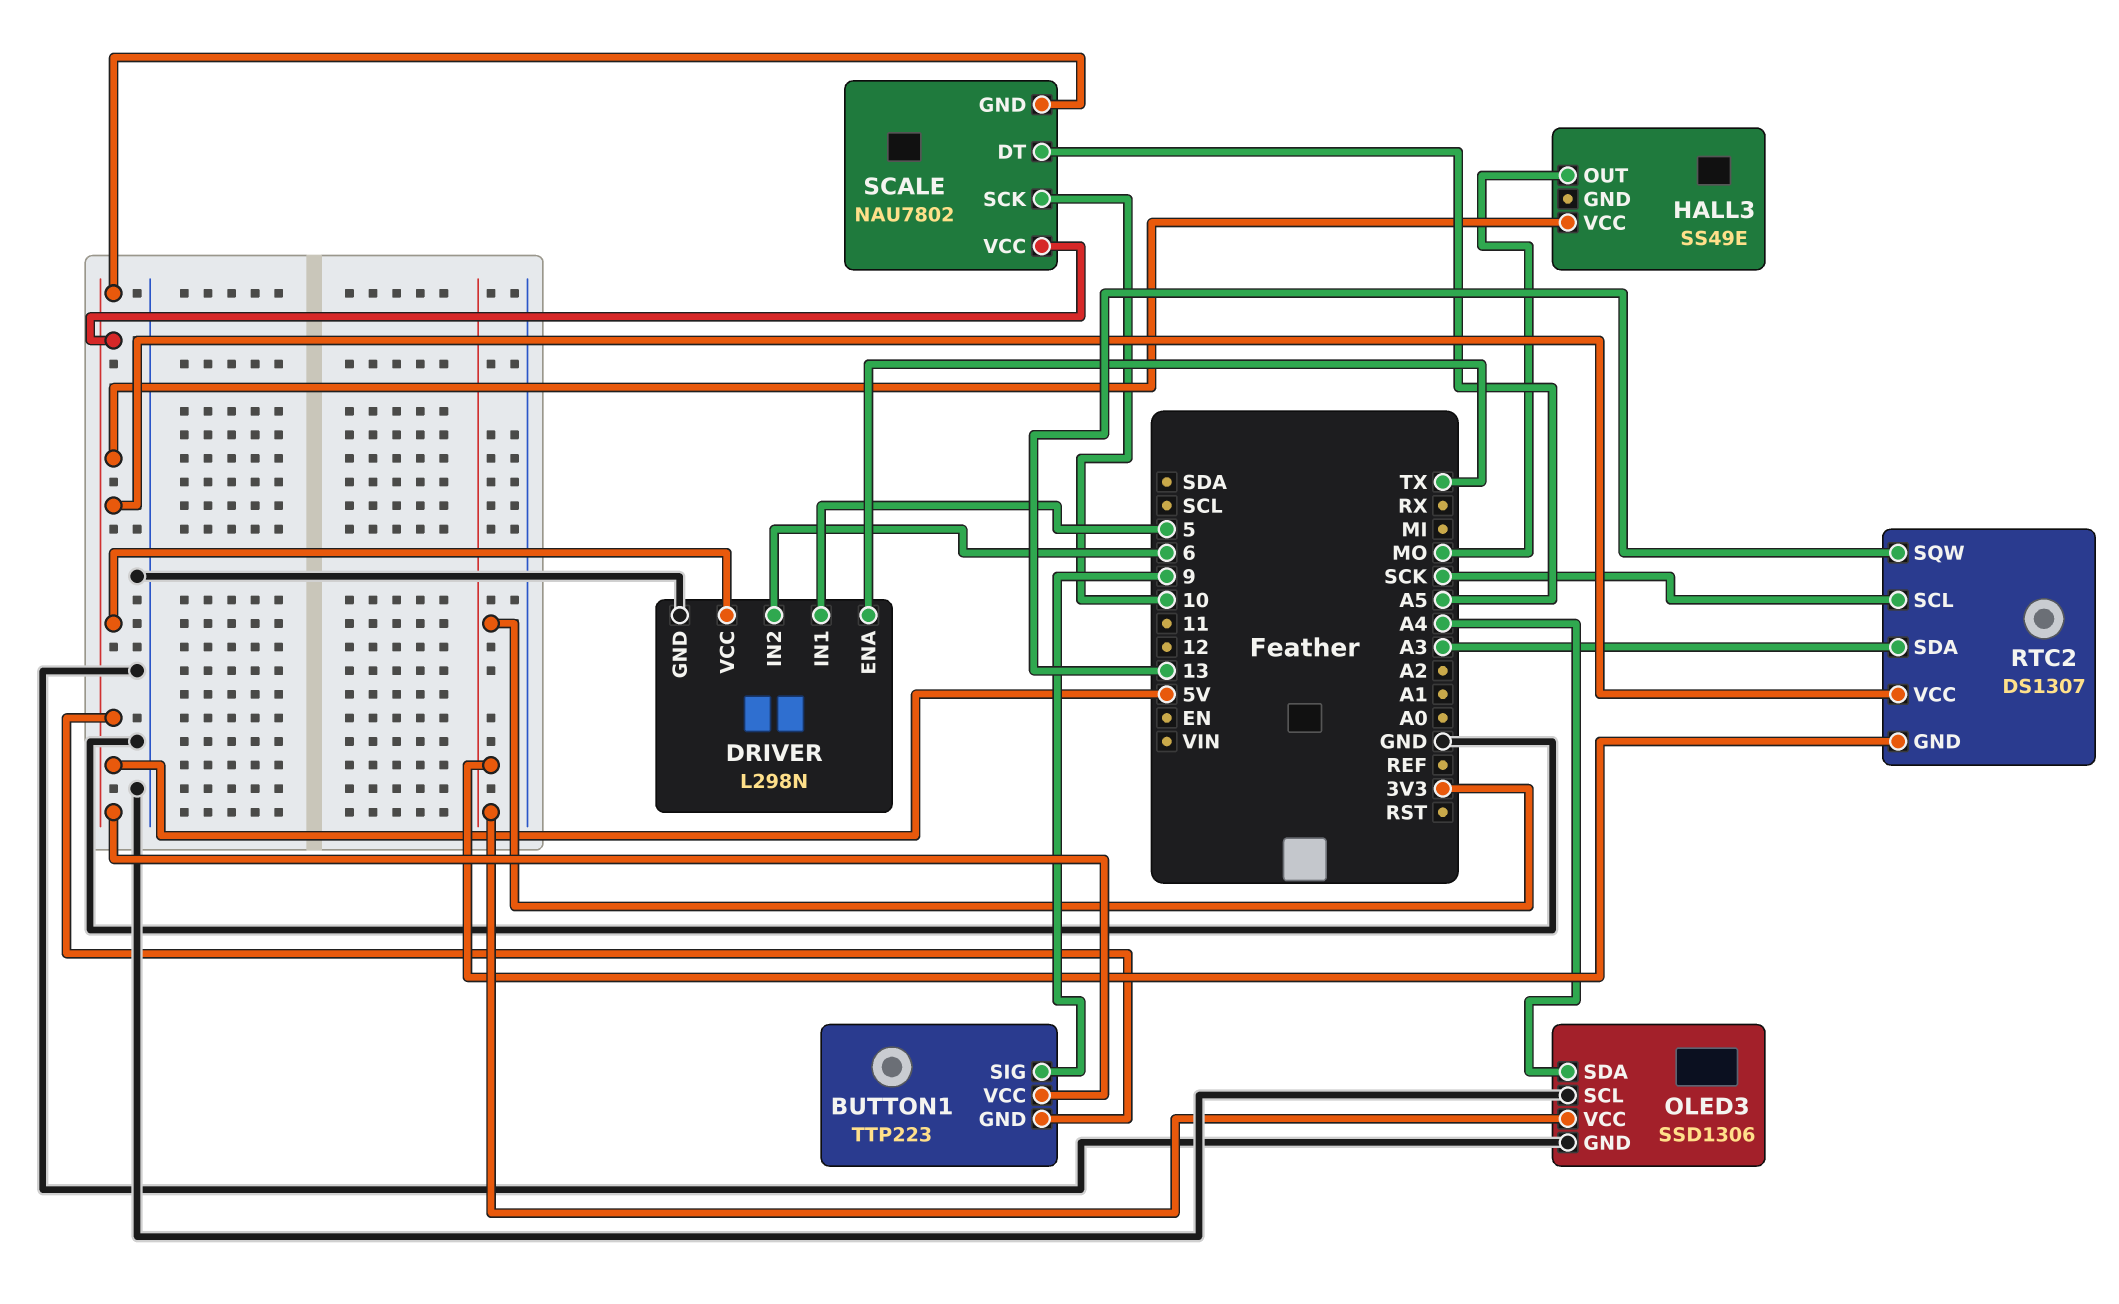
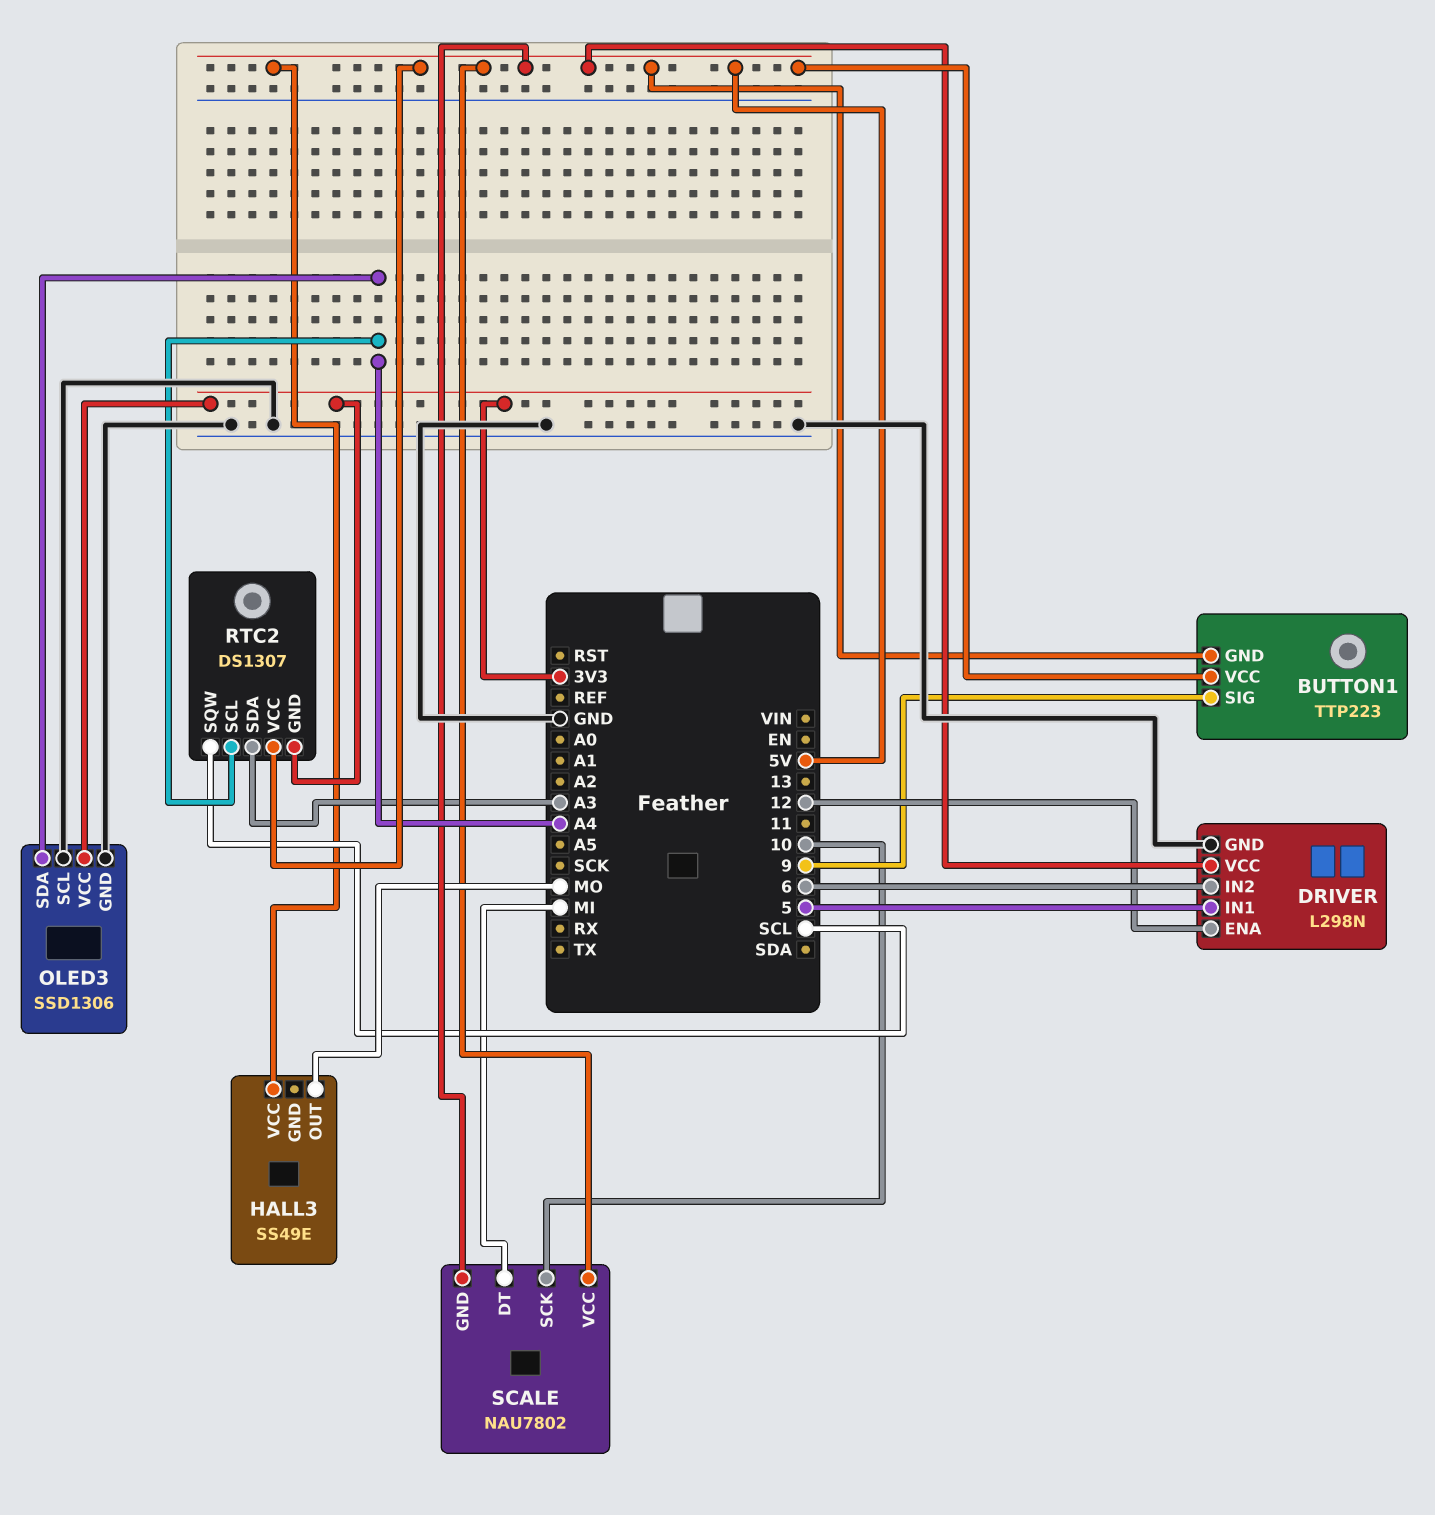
DRIVER pin ENA: TX -> 12
RTC2 pin SCL: SCK -> A4
RTC2 pin SQW: 13 -> SCL
SCALE pin DT: A5 -> MI

